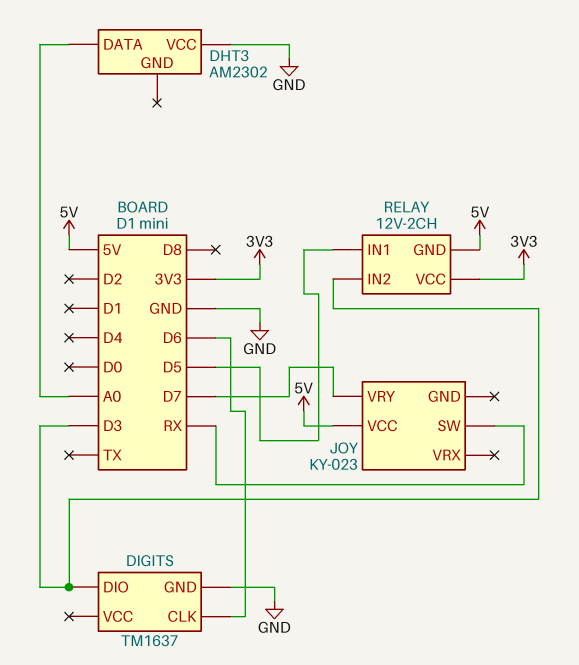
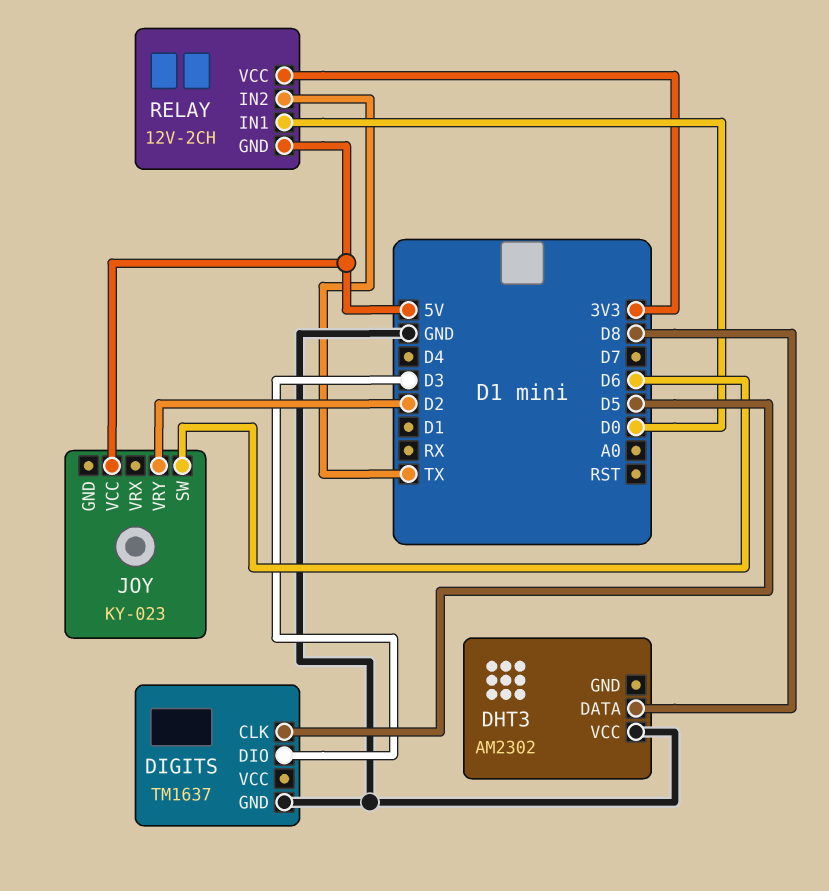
DHT3 pin DATA: A0 -> D8
DIGITS pin CLK: D6 -> D5
JOY pin SW: RX -> D6
JOY pin VRY: D7 -> D2
RELAY pin IN1: D5 -> D0
RELAY pin IN2: D3 -> TX

